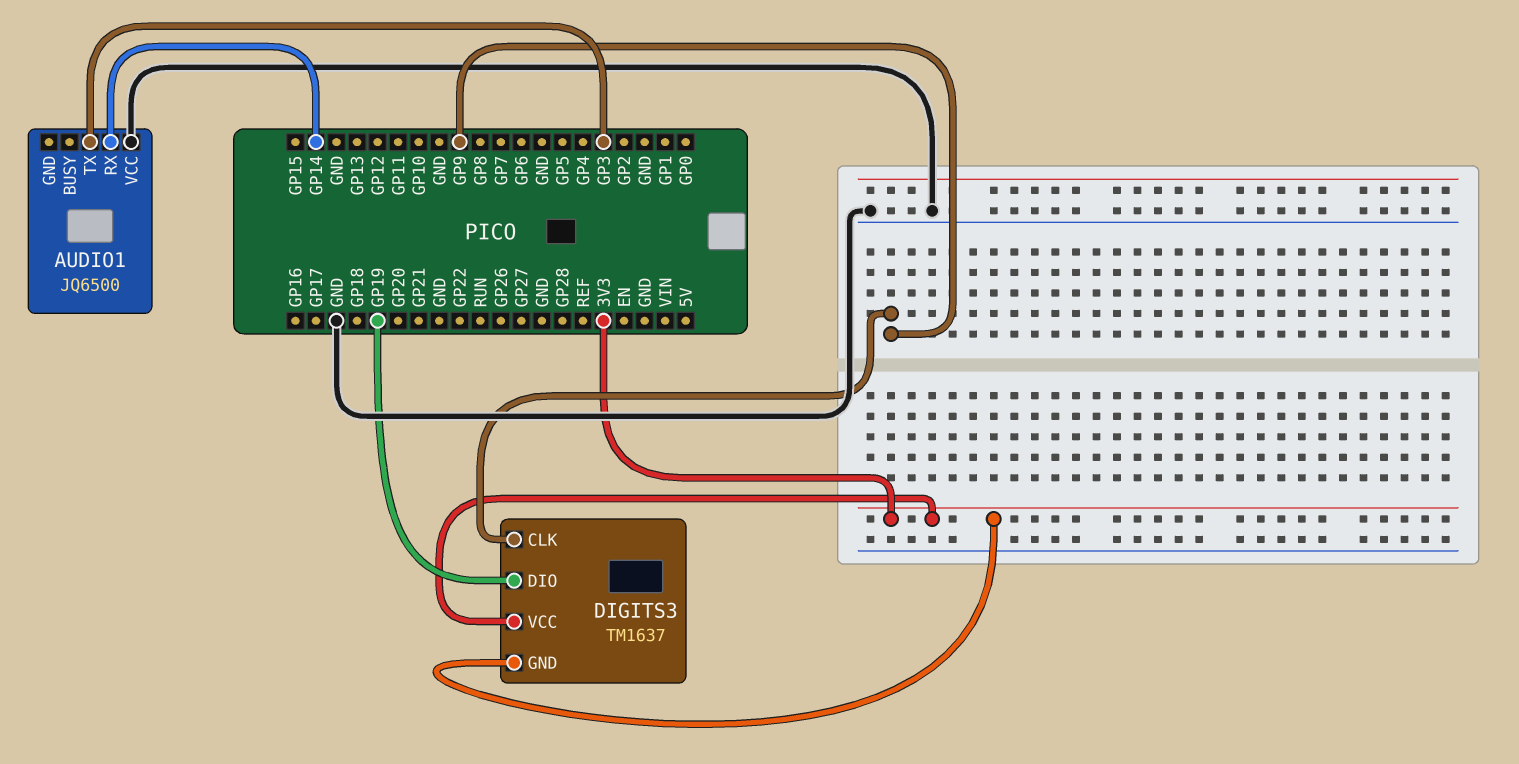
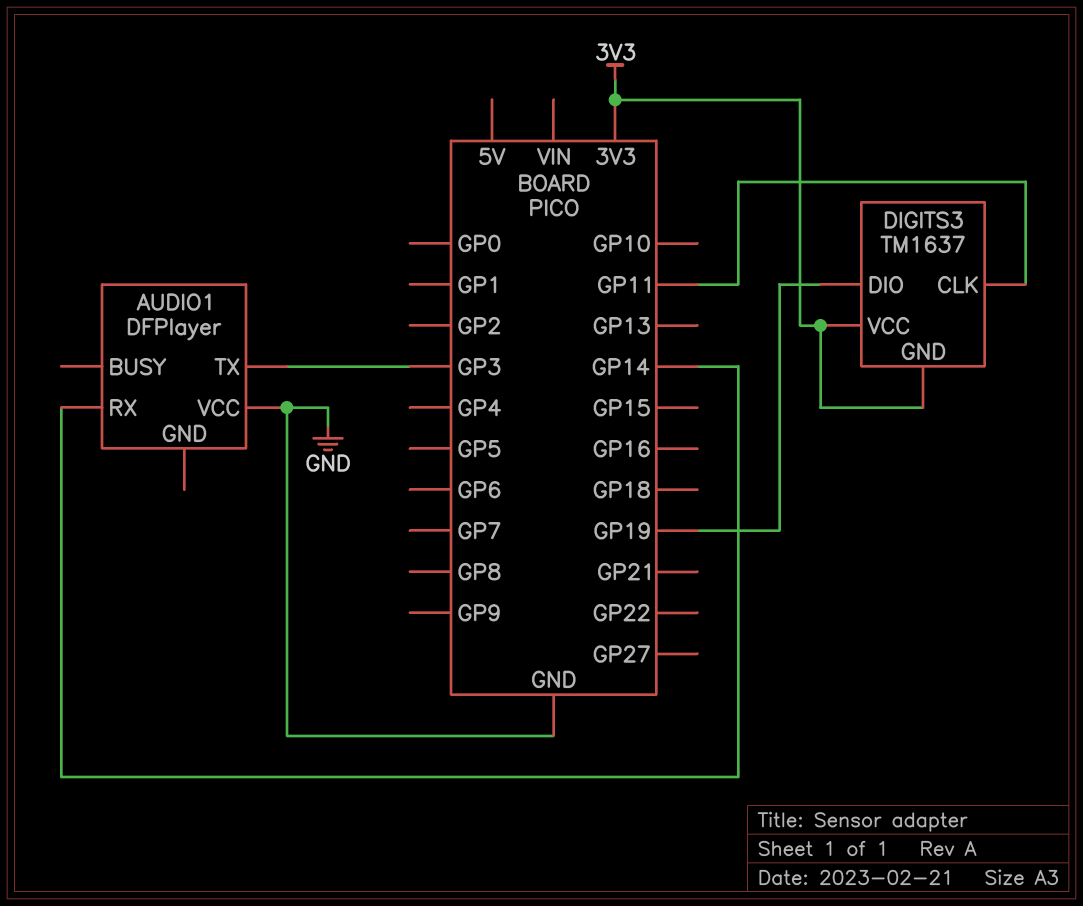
AUDIO1: JQ6500 -> DFPlayer
DIGITS3 pin CLK: GP9 -> GP11

